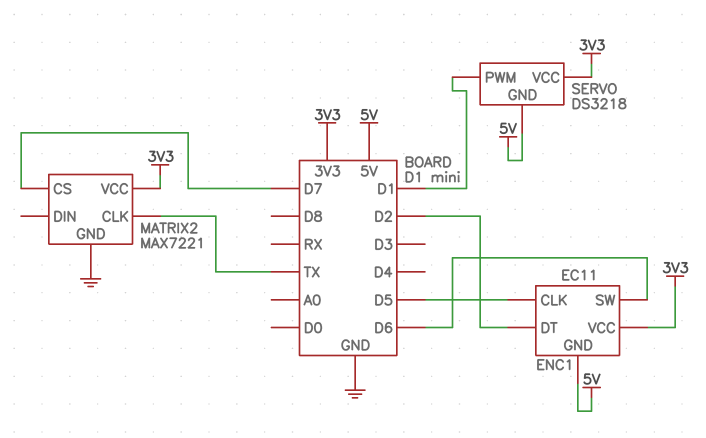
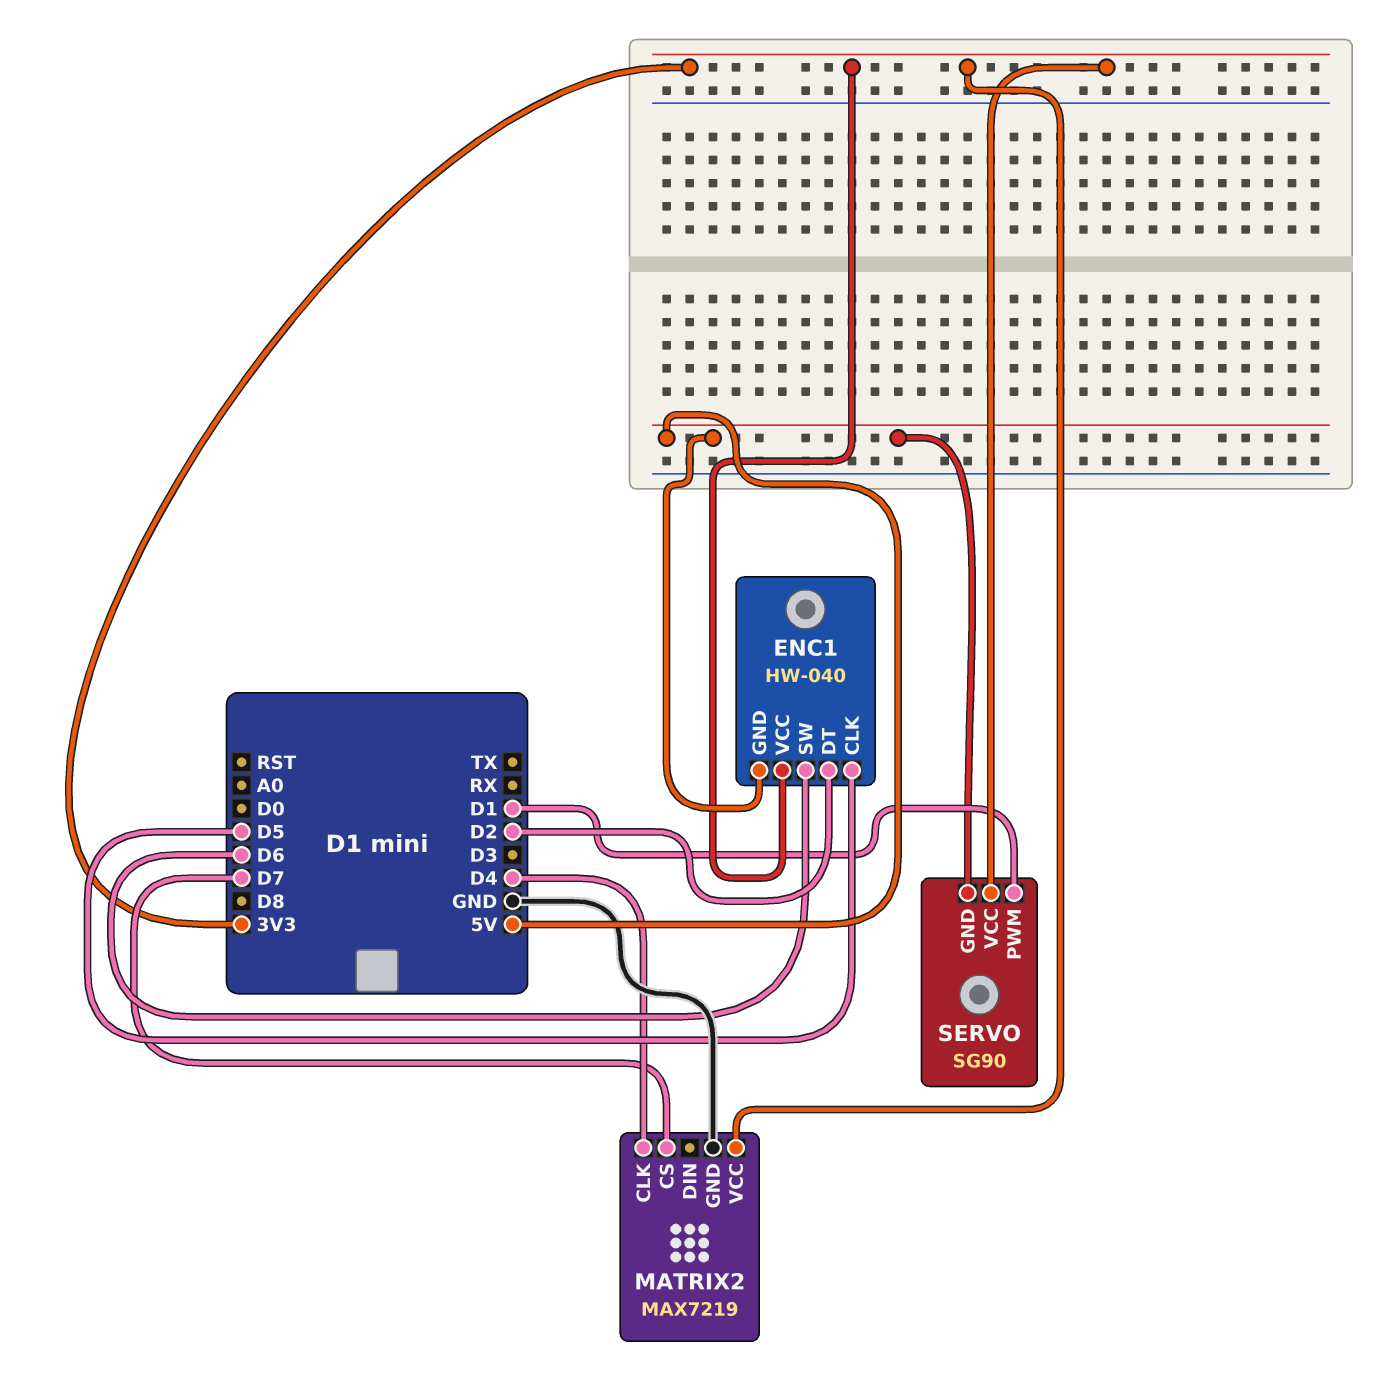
ENC1: EC11 -> HW-040
MATRIX2: MAX7221 -> MAX7219
MATRIX2 pin CLK: TX -> D4
SERVO: DS3218 -> SG90

